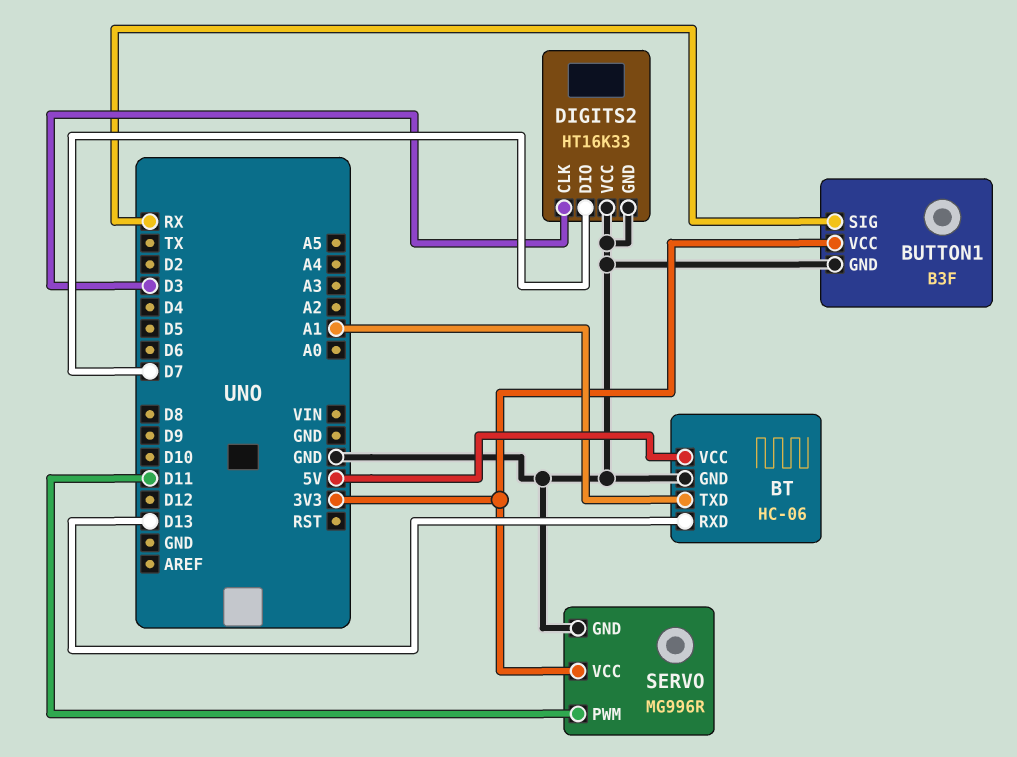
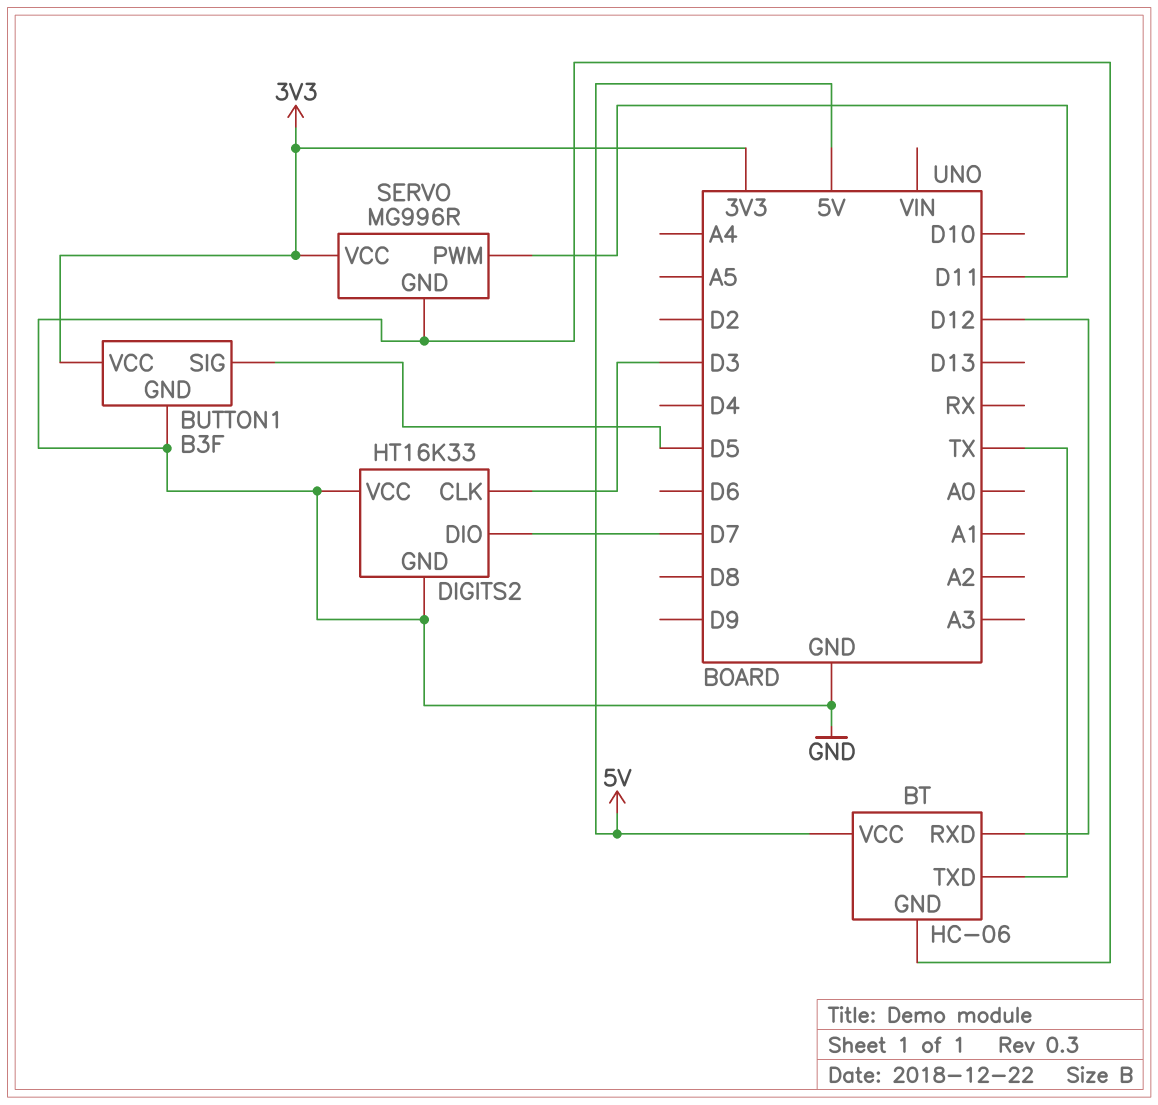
BT pin RXD: D13 -> D12
BT pin TXD: A1 -> TX
BUTTON1 pin SIG: RX -> D5

